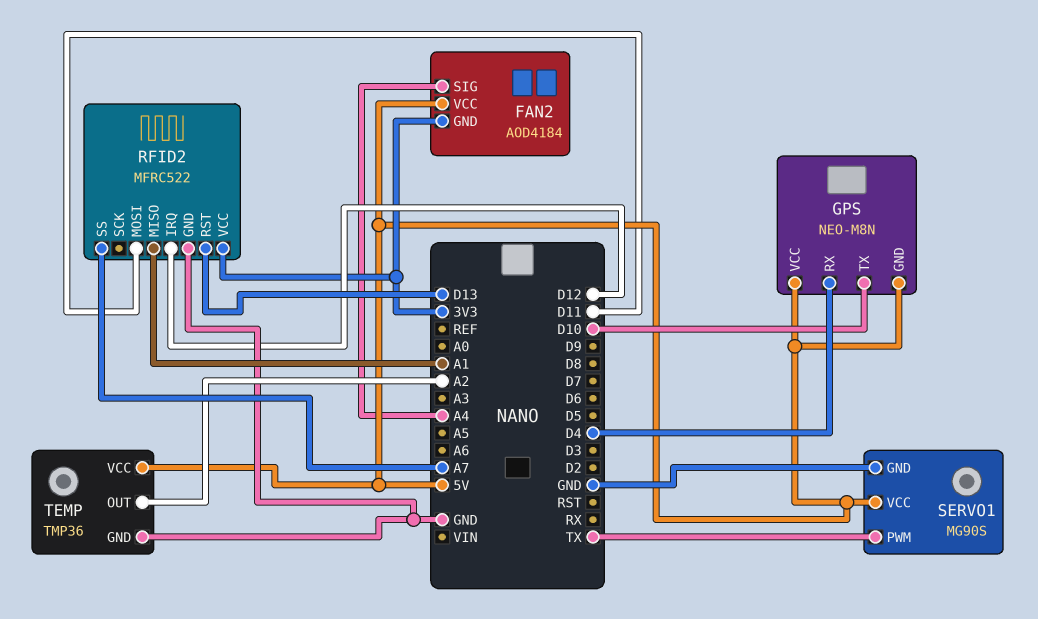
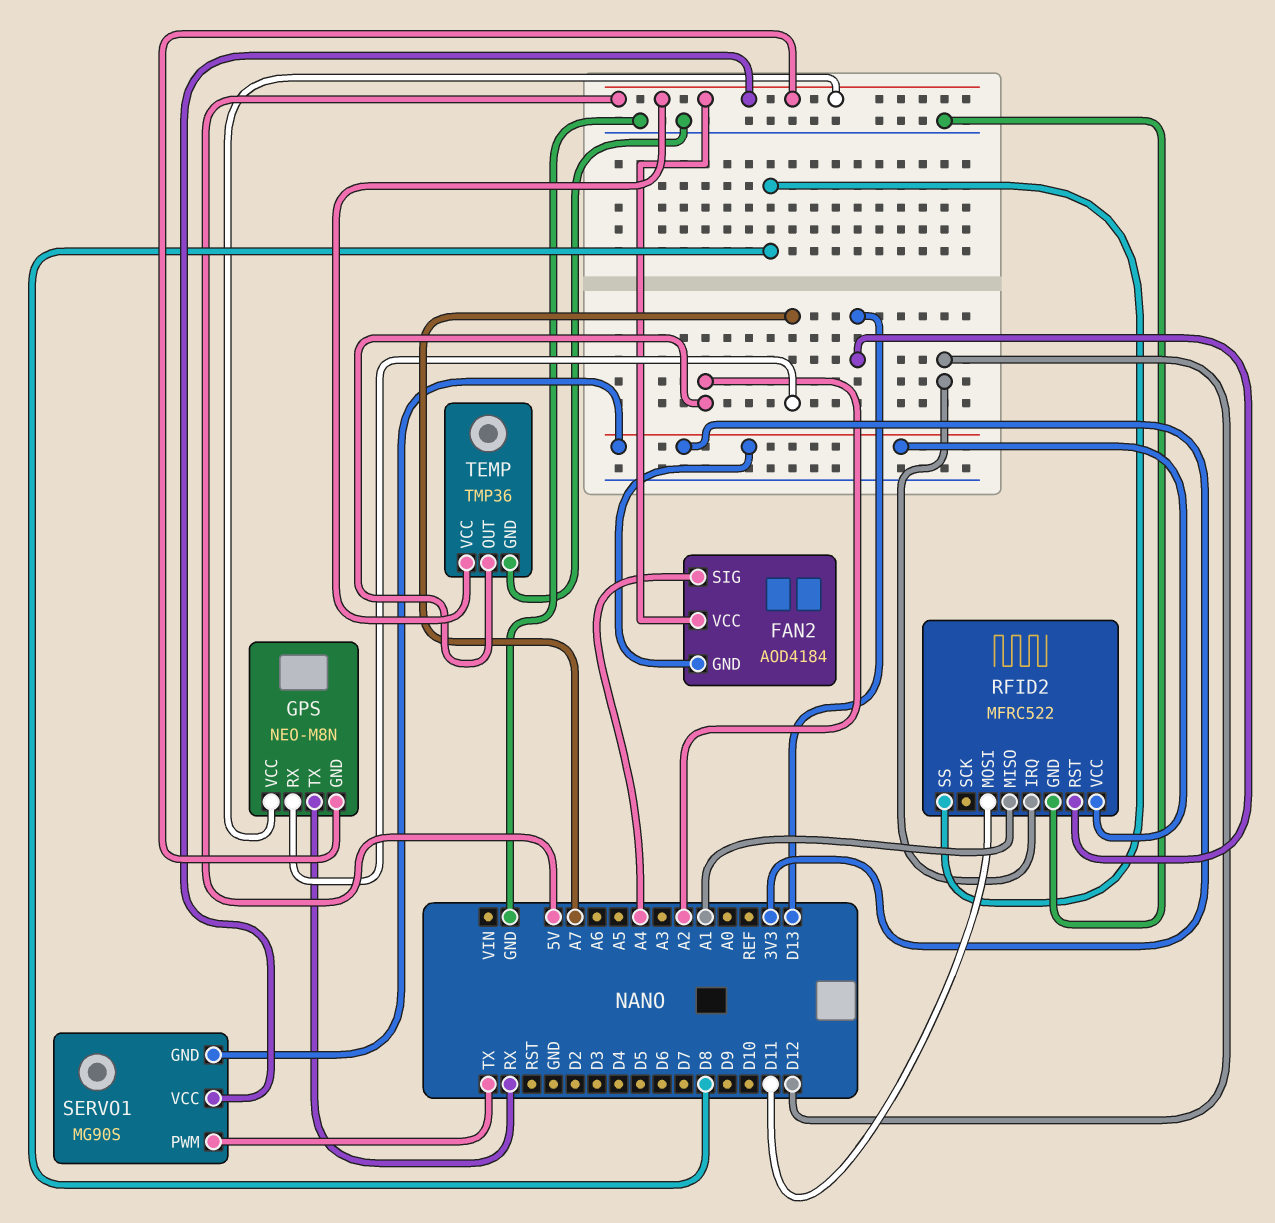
GPS pin RX: D4 -> A7
GPS pin TX: D10 -> RX
RFID2 pin SS: A7 -> D8
SERVO1 pin GND: GND -> 3V3

